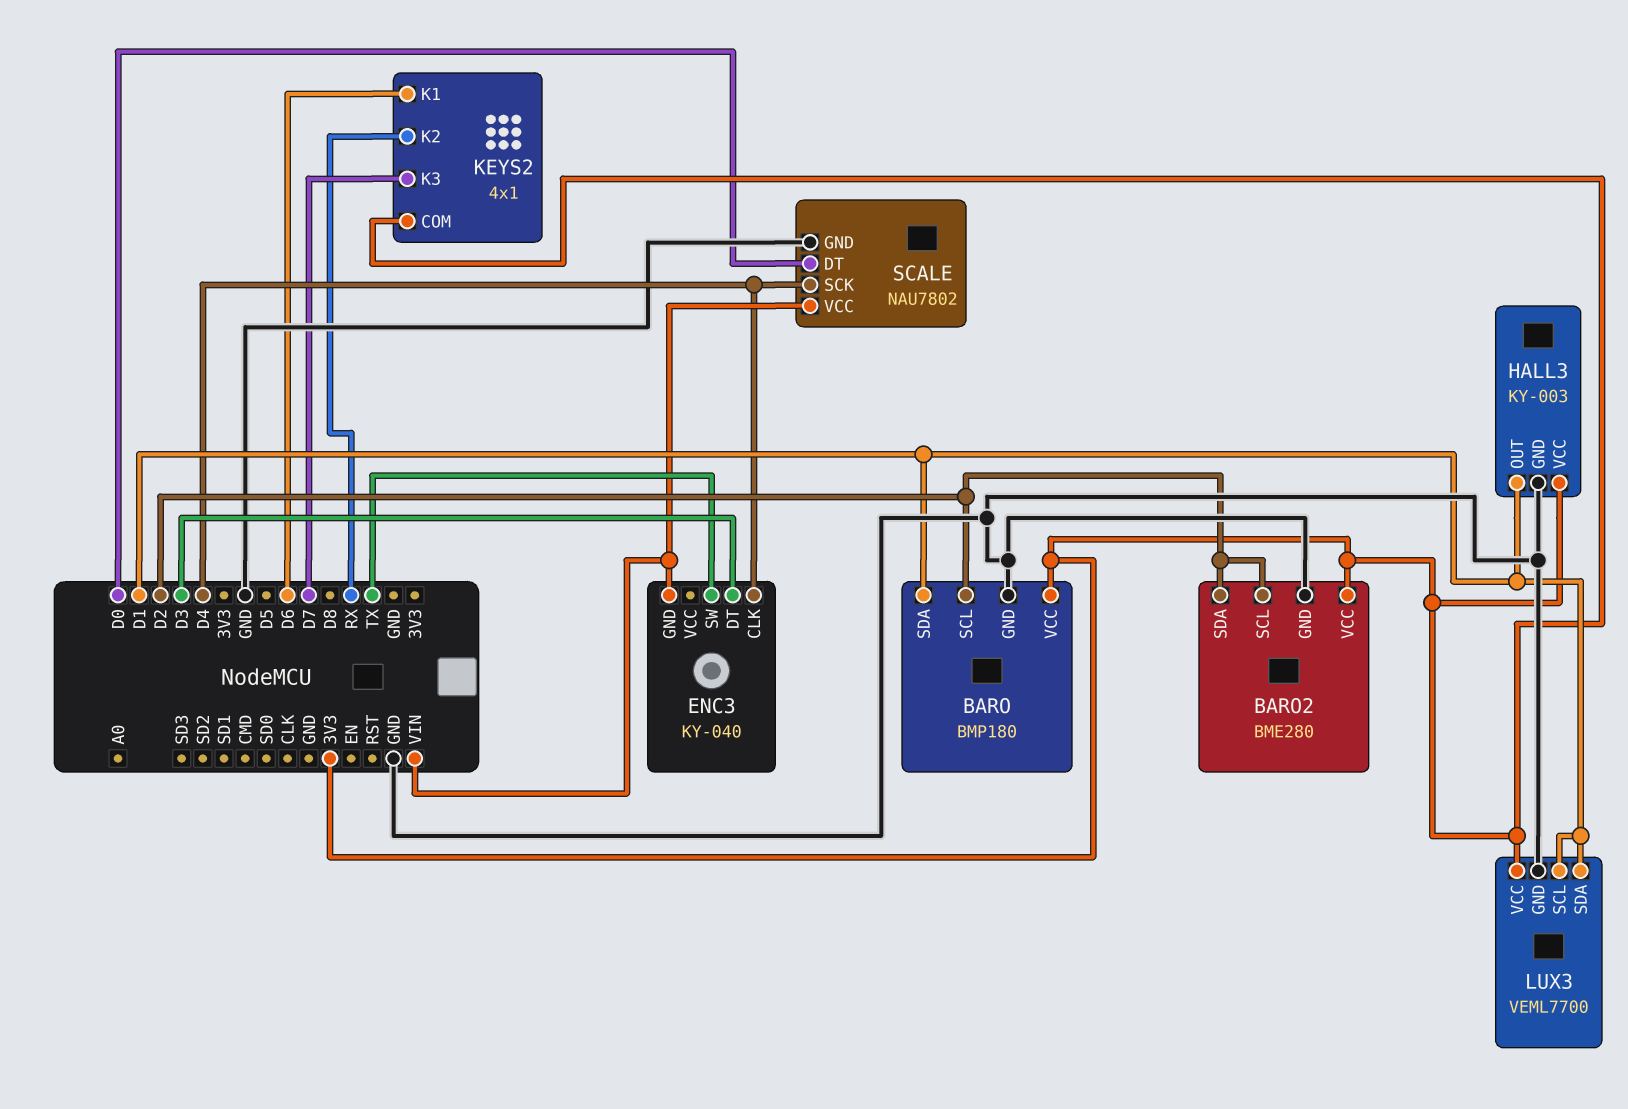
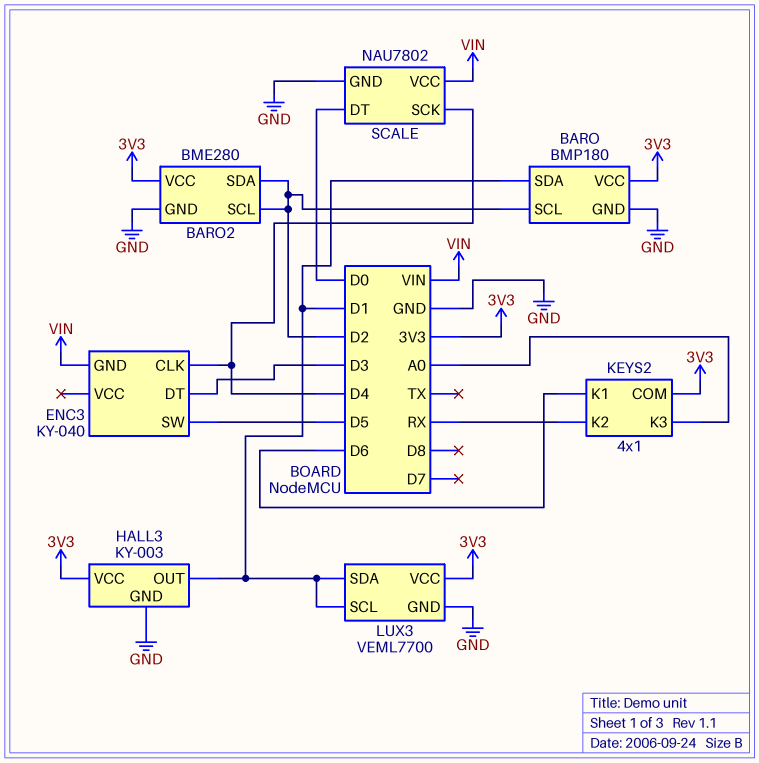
ENC3 pin SW: TX -> D5
KEYS2 pin K3: D7 -> A0

